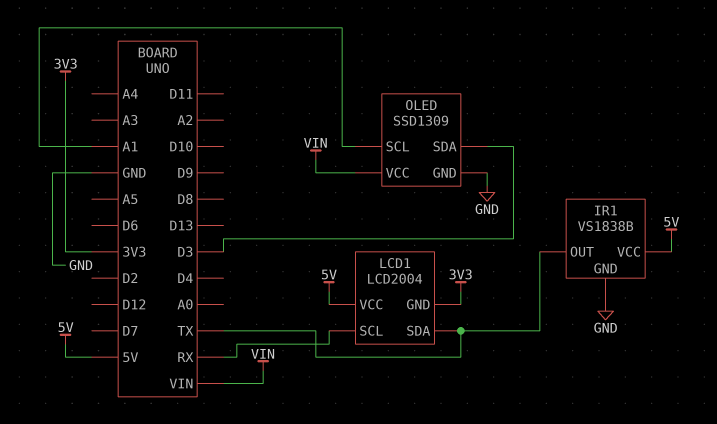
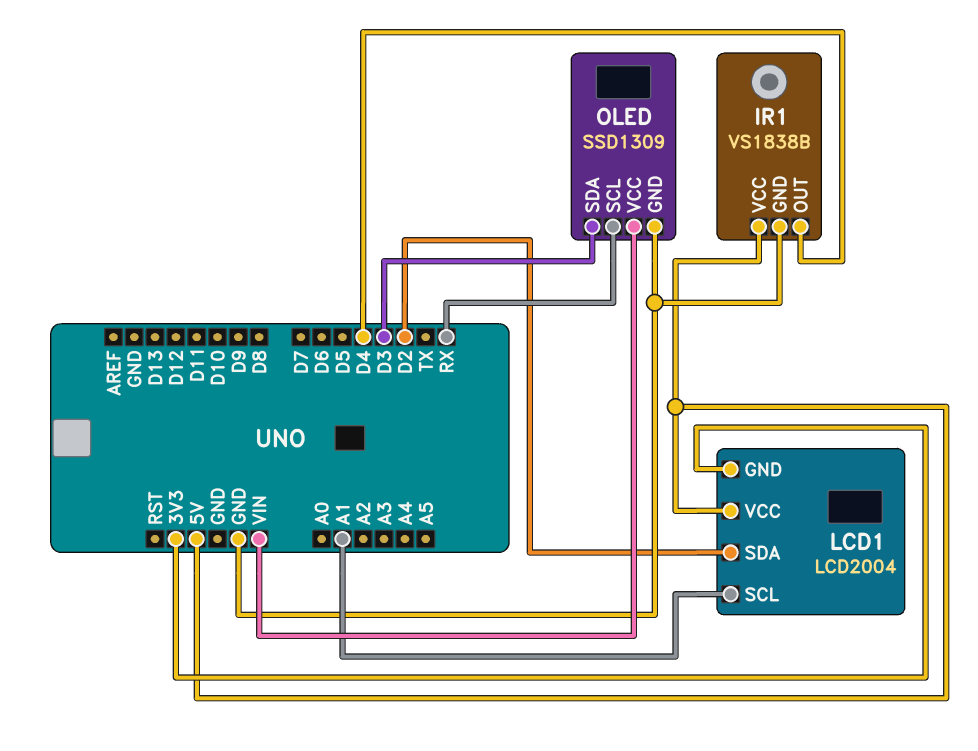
IR1 pin OUT: TX -> D4
LCD1 pin SCL: RX -> A1
LCD1 pin SDA: TX -> D2
OLED pin SCL: A1 -> RX

